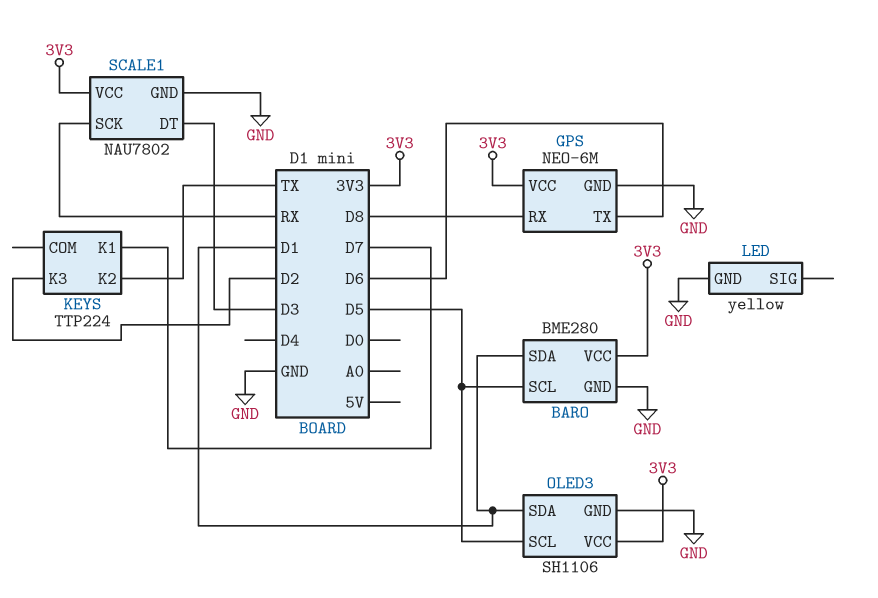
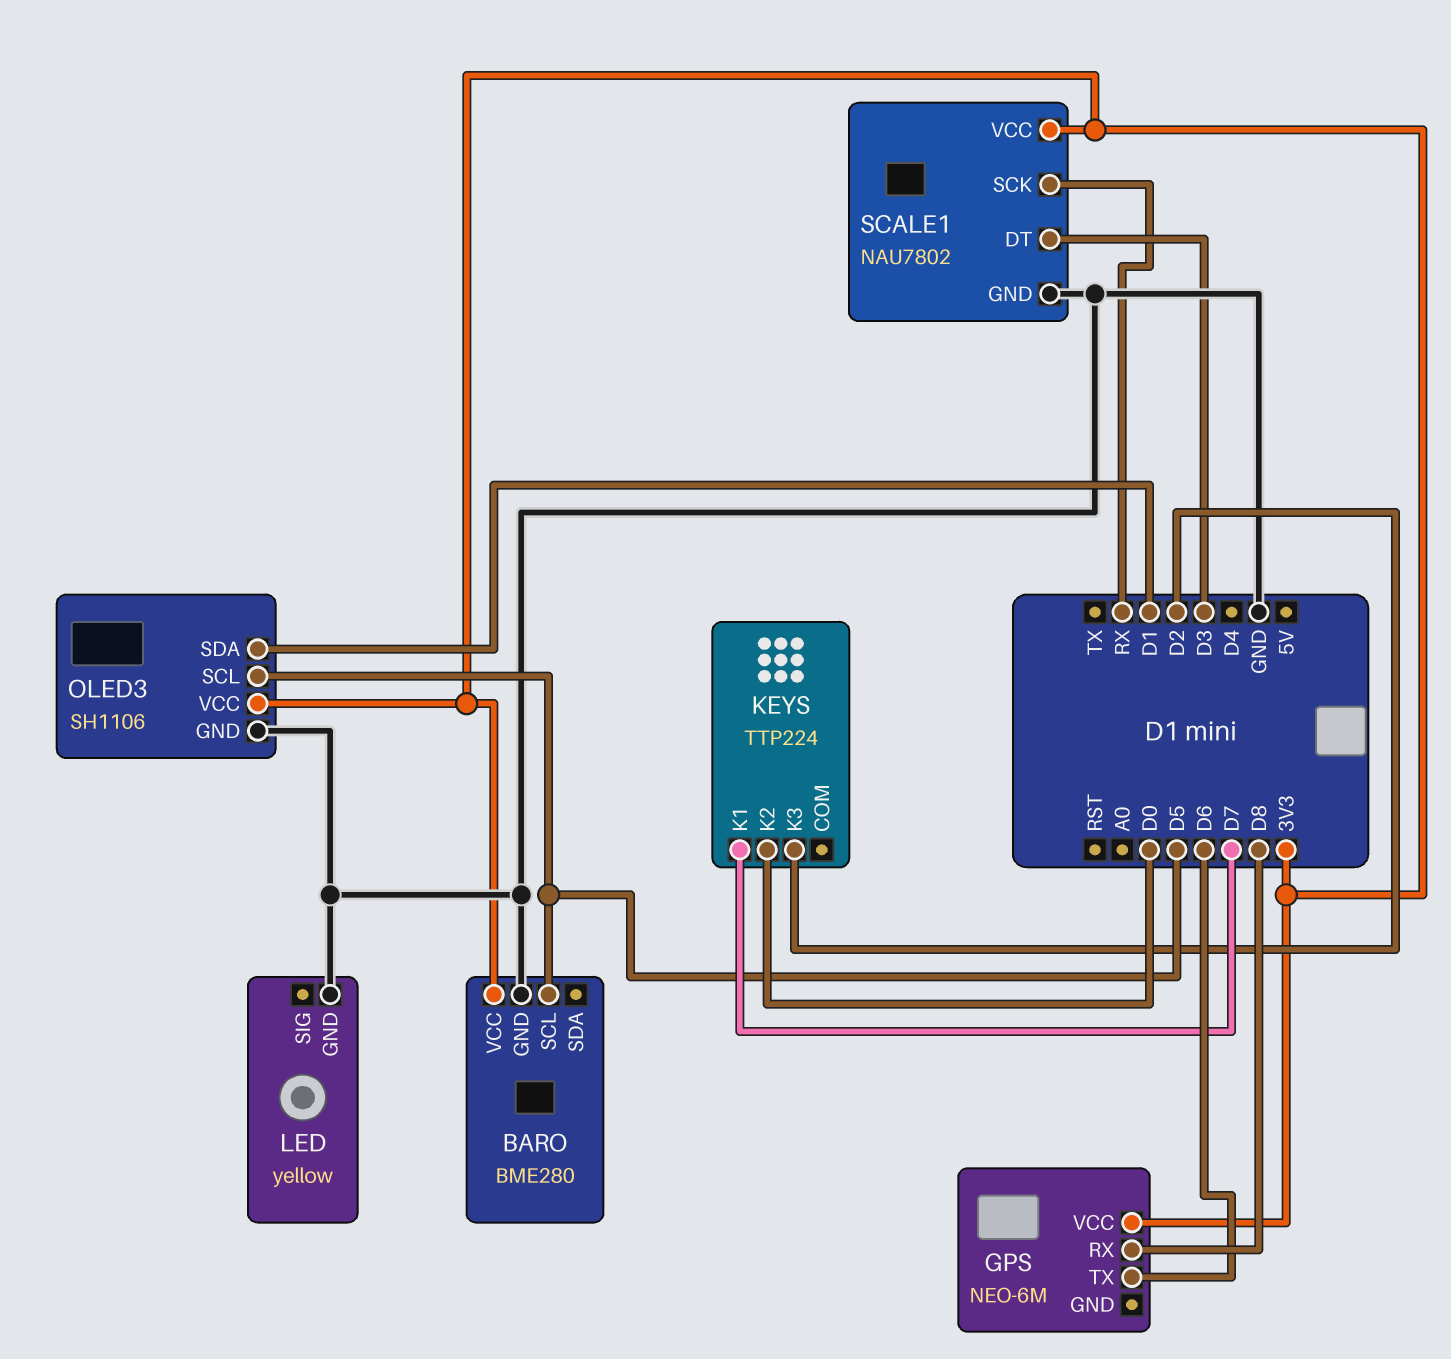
BARO pin SDA: D1 -> none
GPS pin GND: GND -> none
KEYS pin K2: TX -> D0

